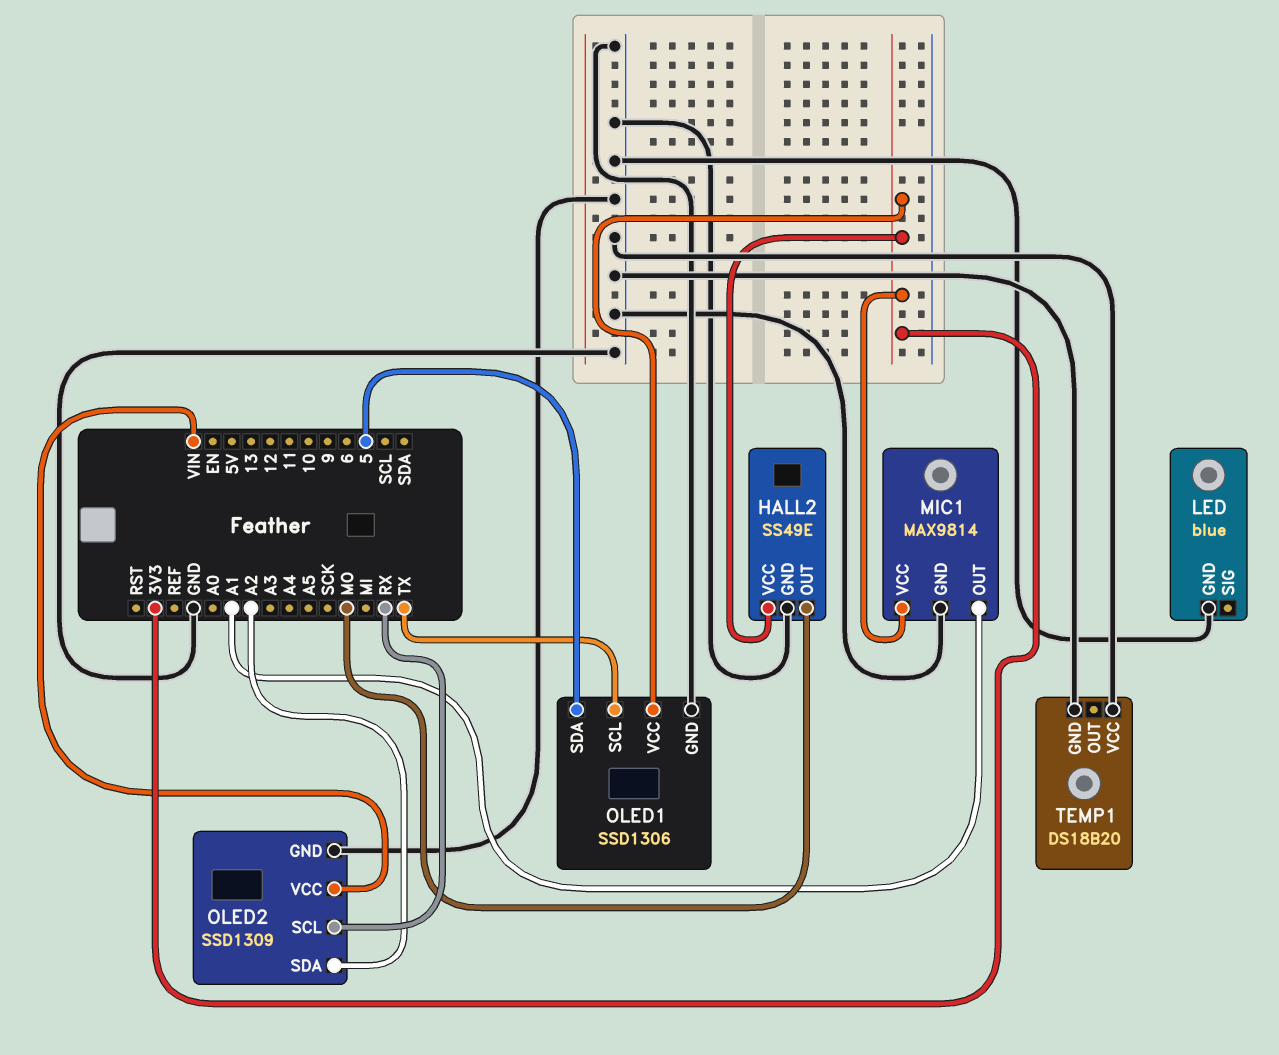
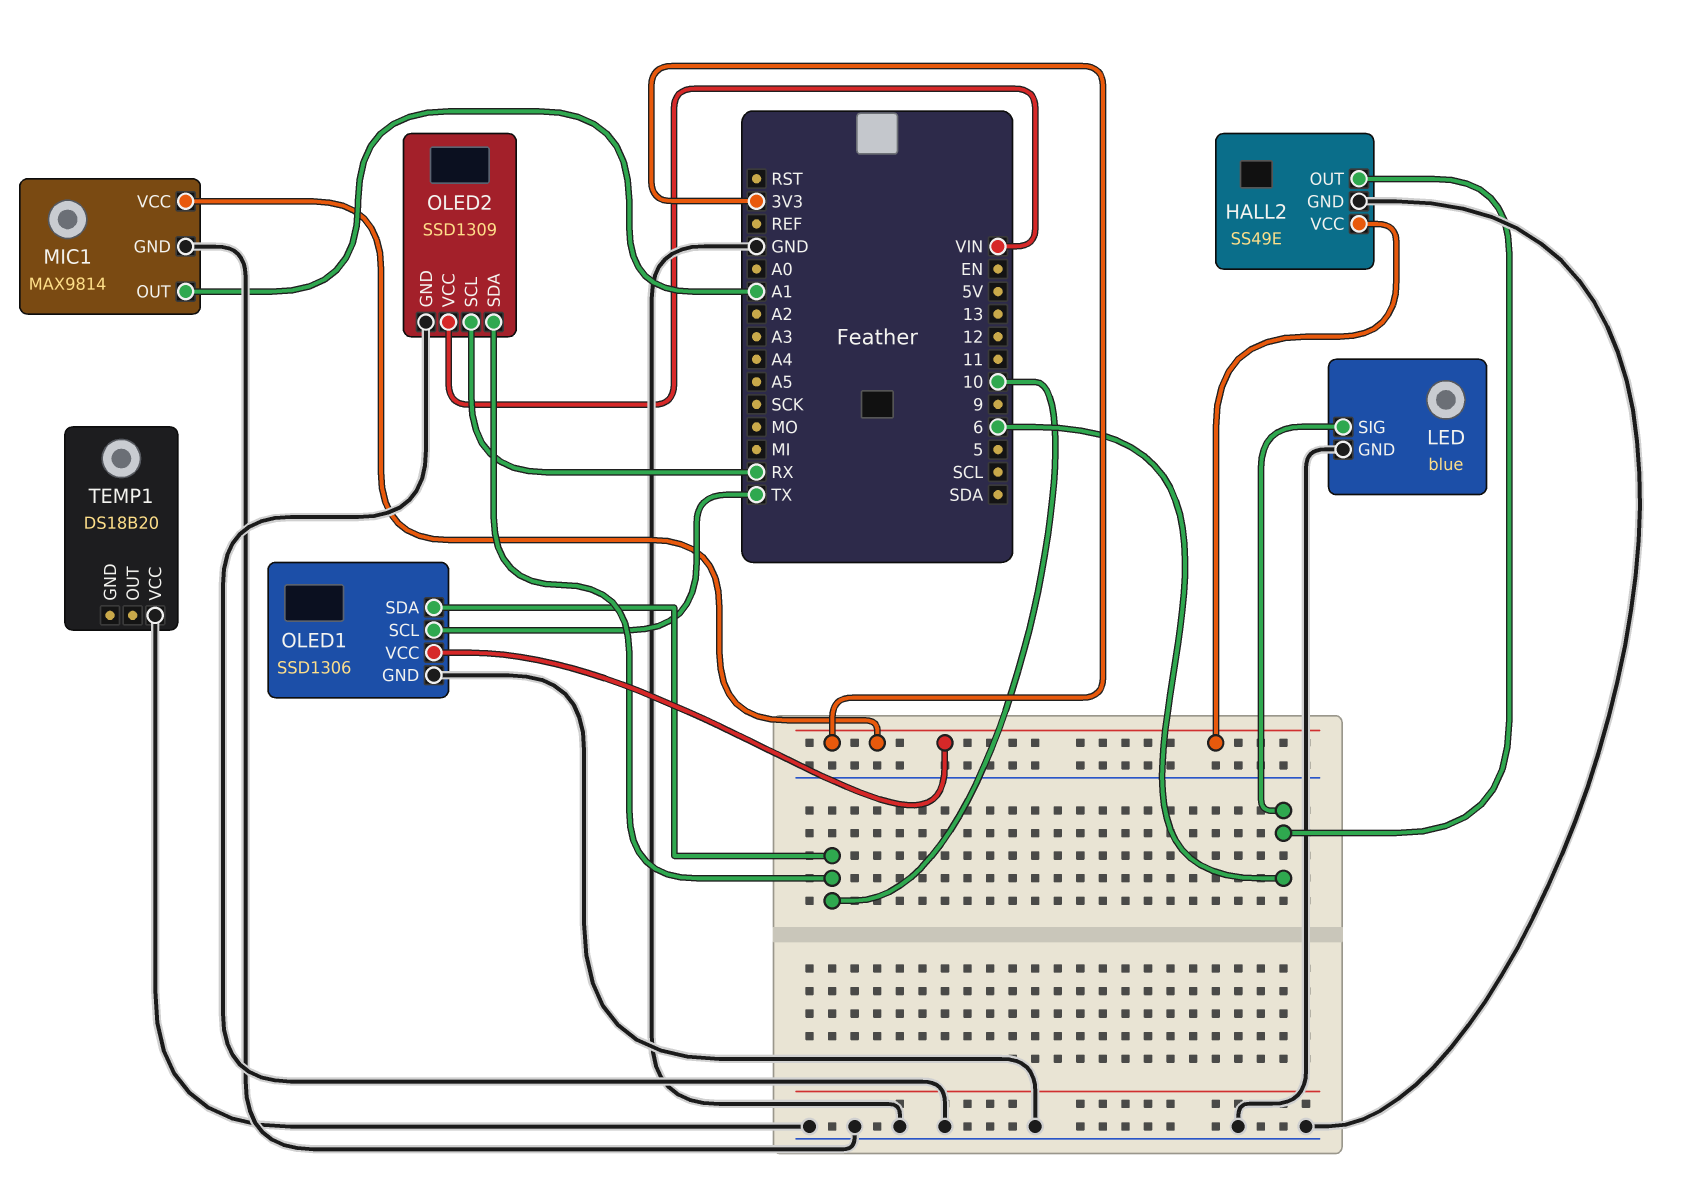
HALL2 pin OUT: MO -> 6
LED pin SIG: none -> 6
OLED1 pin SDA: 5 -> 10
OLED2 pin SDA: A2 -> 10
TEMP1 pin GND: GND -> none

